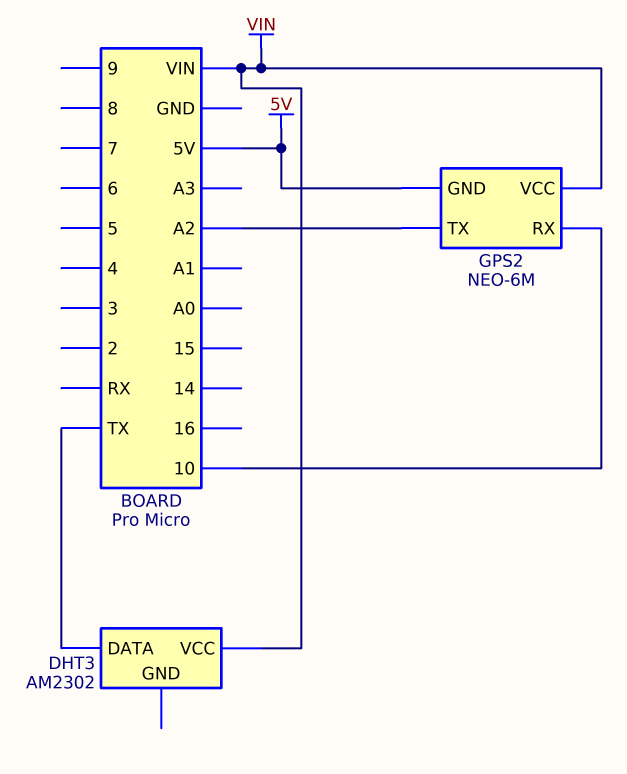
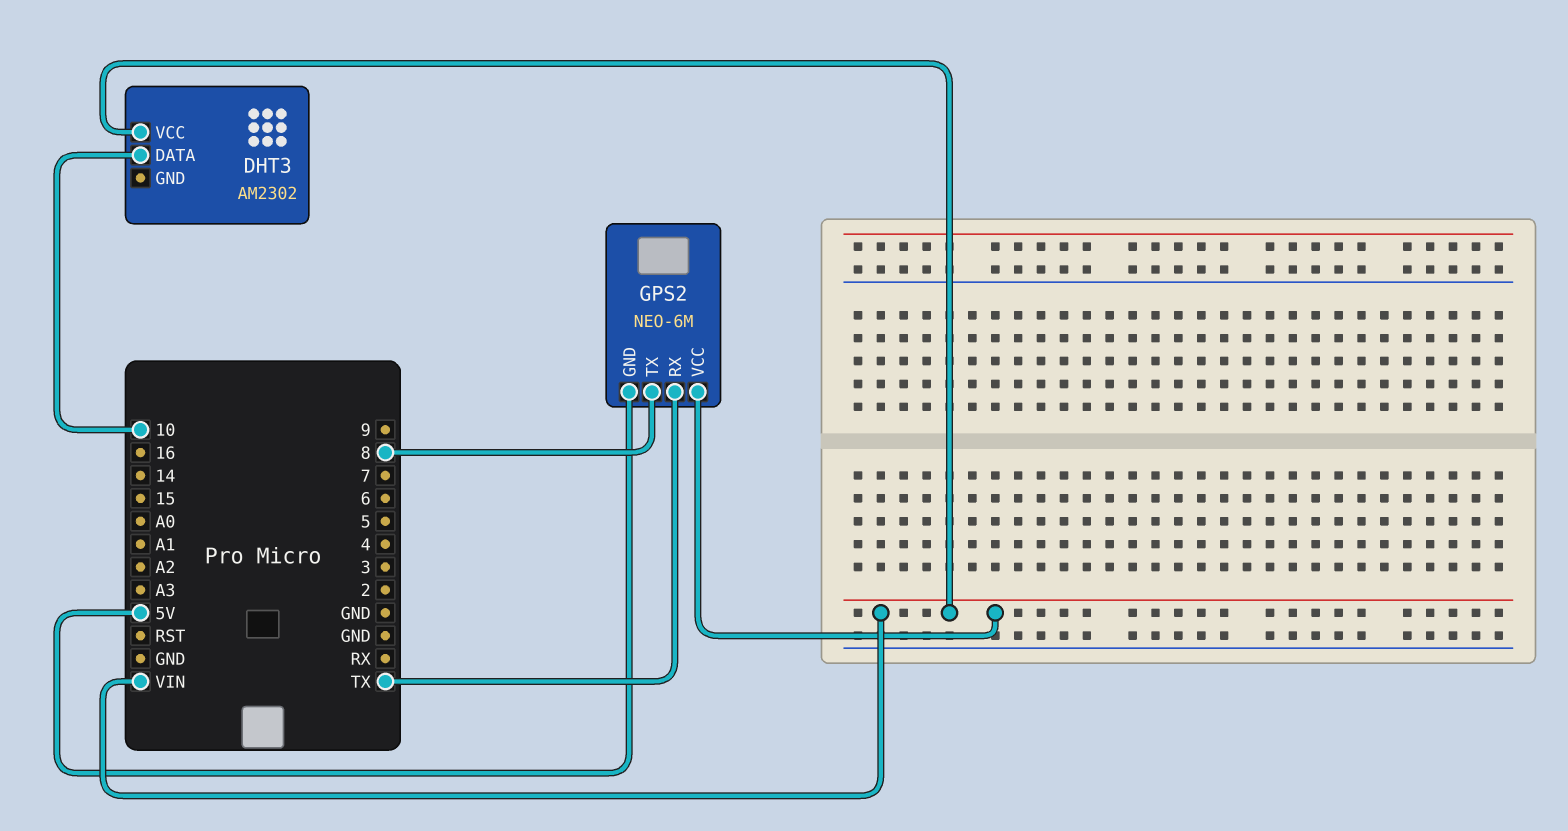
DHT3 pin DATA: TX -> 10
GPS2 pin RX: 10 -> TX
GPS2 pin TX: A2 -> 8

